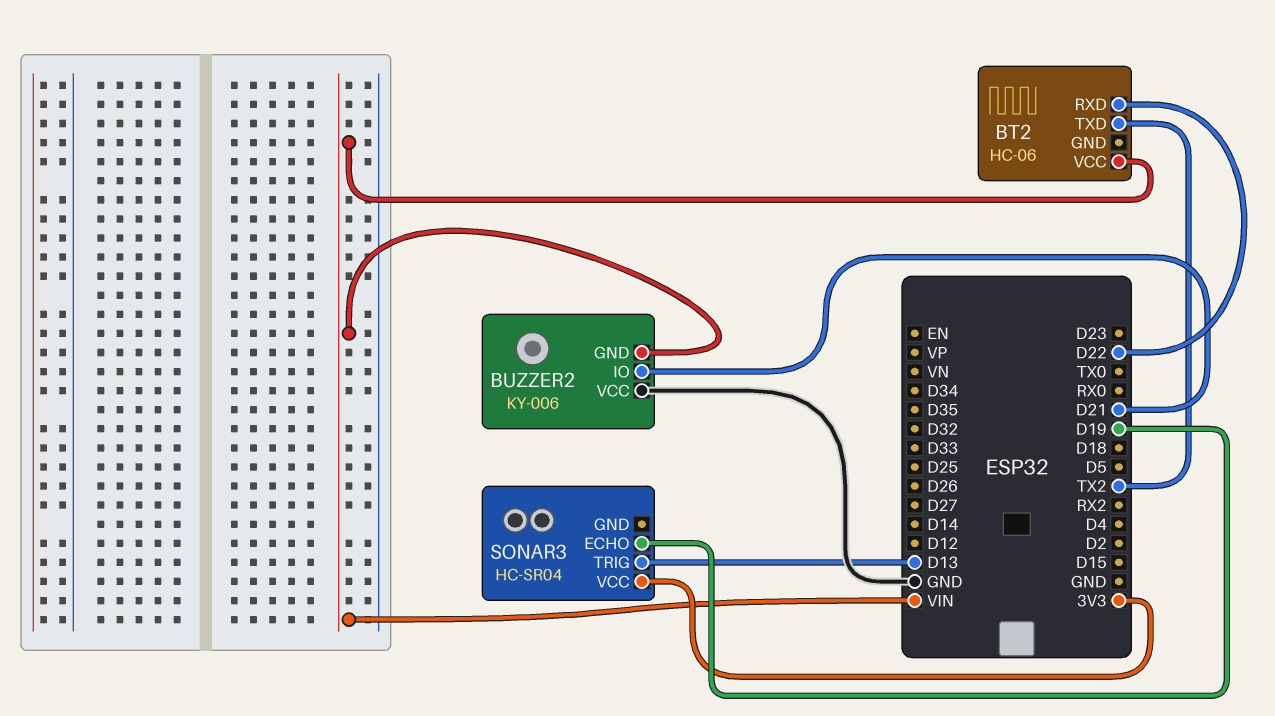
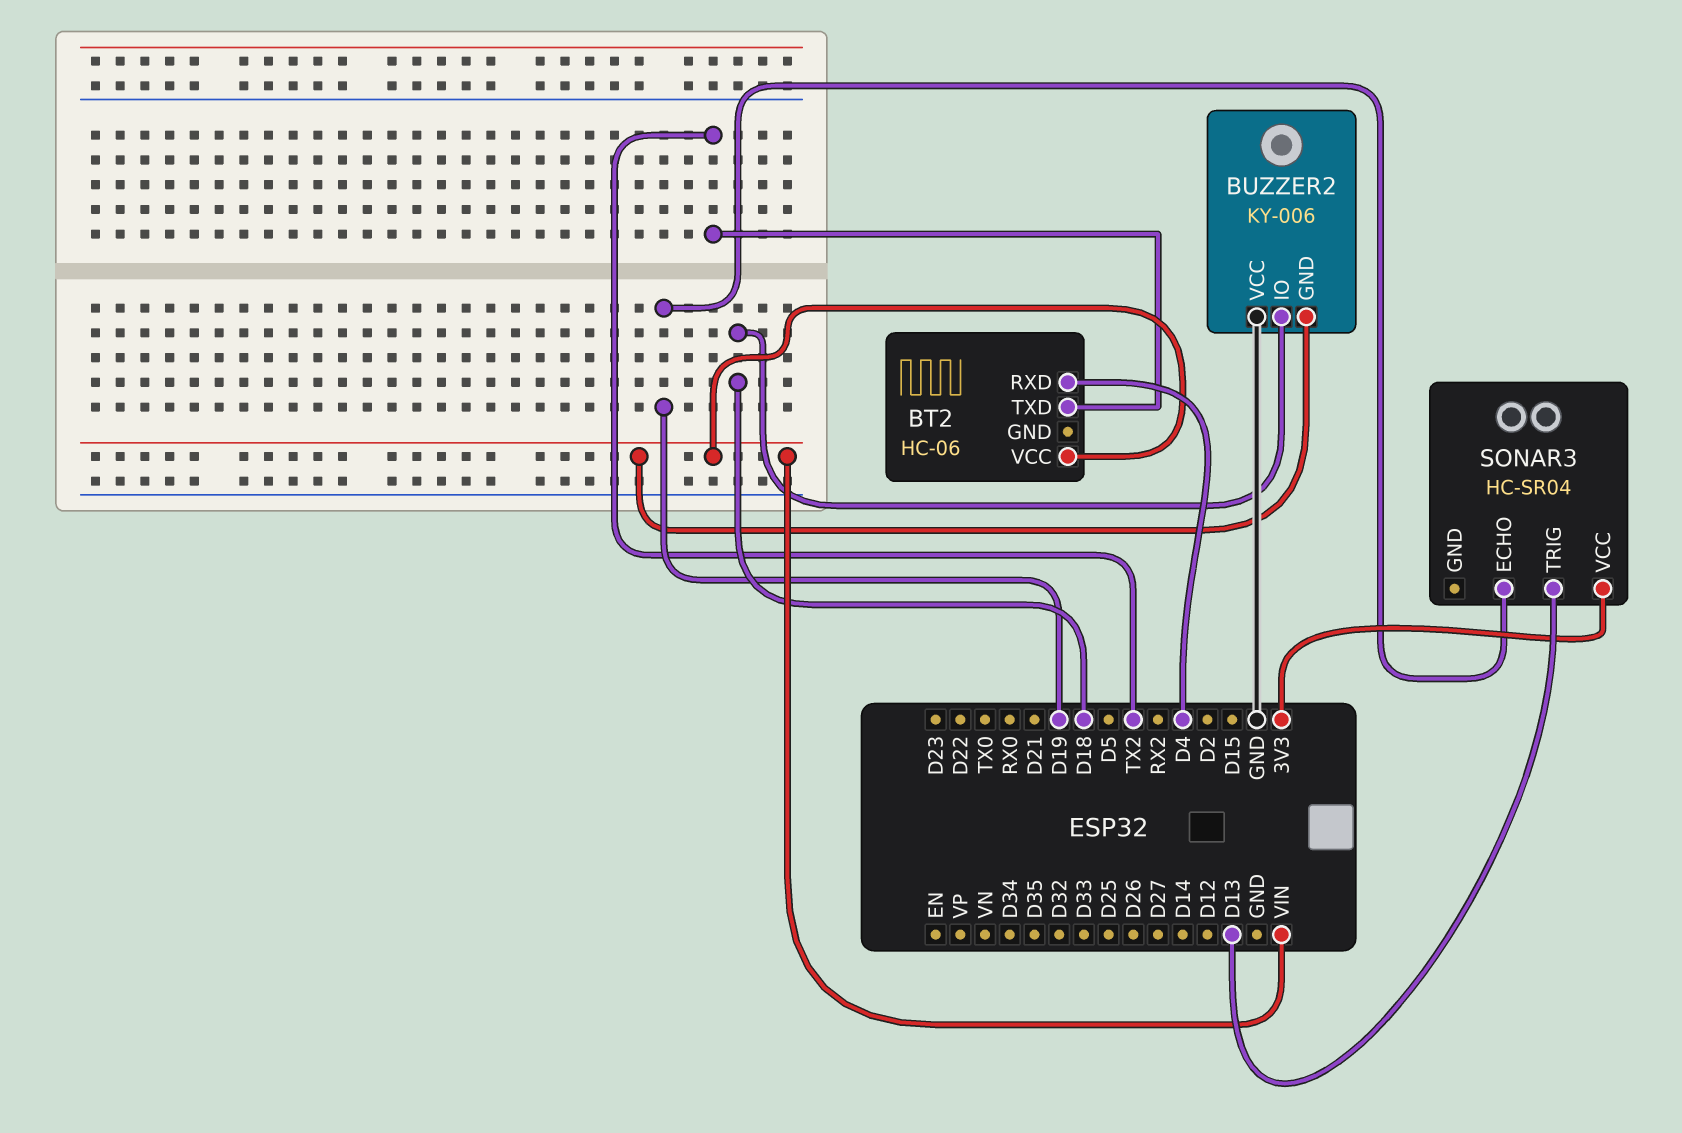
BT2 pin RXD: D22 -> D4
BUZZER2 pin IO: D21 -> D18

